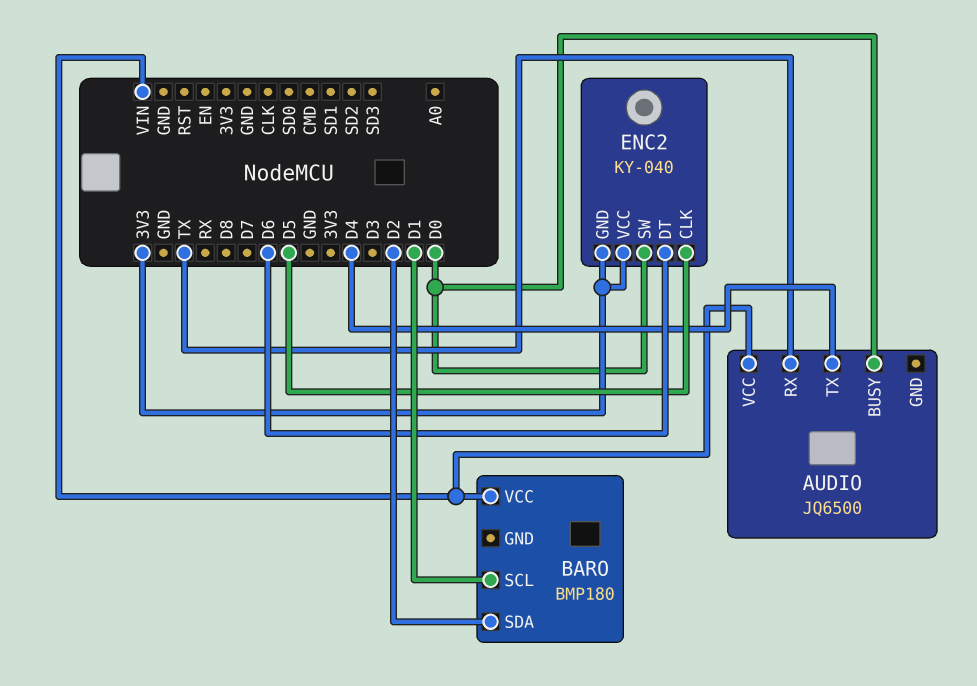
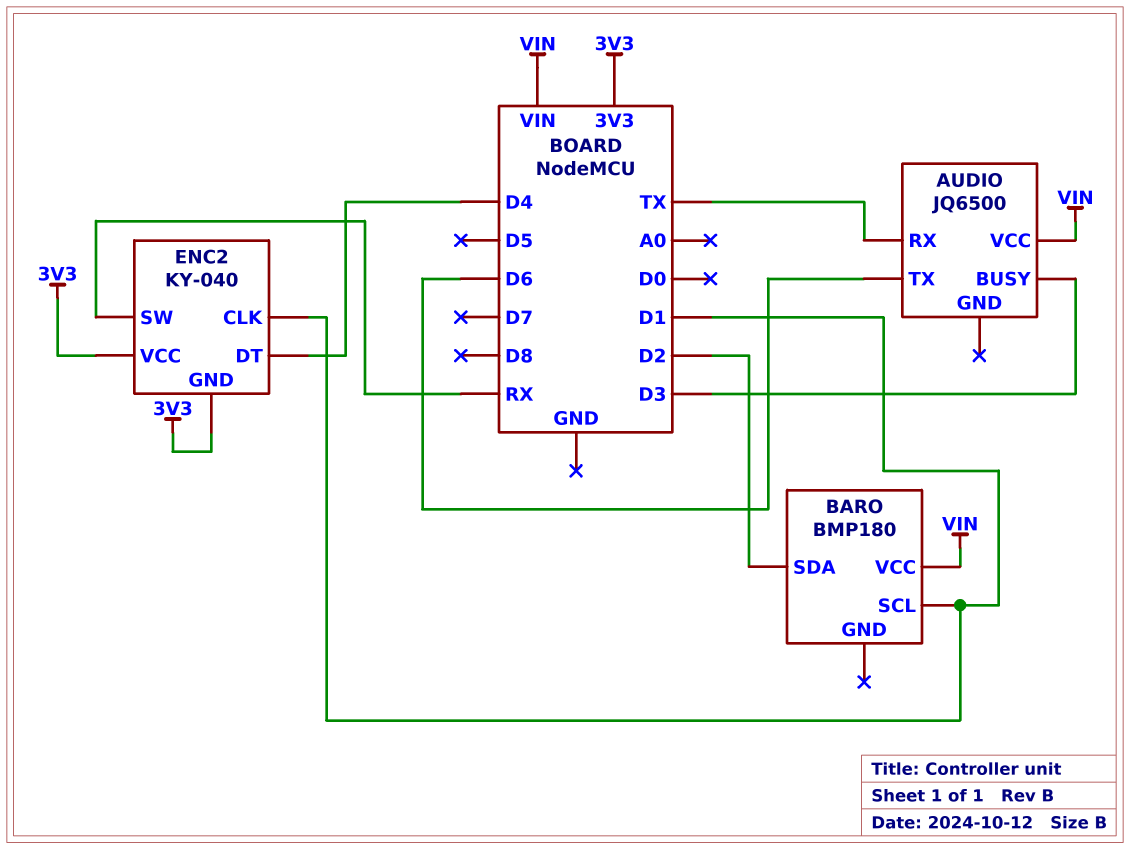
AUDIO pin BUSY: D0 -> D3
AUDIO pin TX: D4 -> D6
ENC2 pin CLK: D5 -> D1
ENC2 pin DT: D6 -> D4
ENC2 pin SW: D0 -> RX

